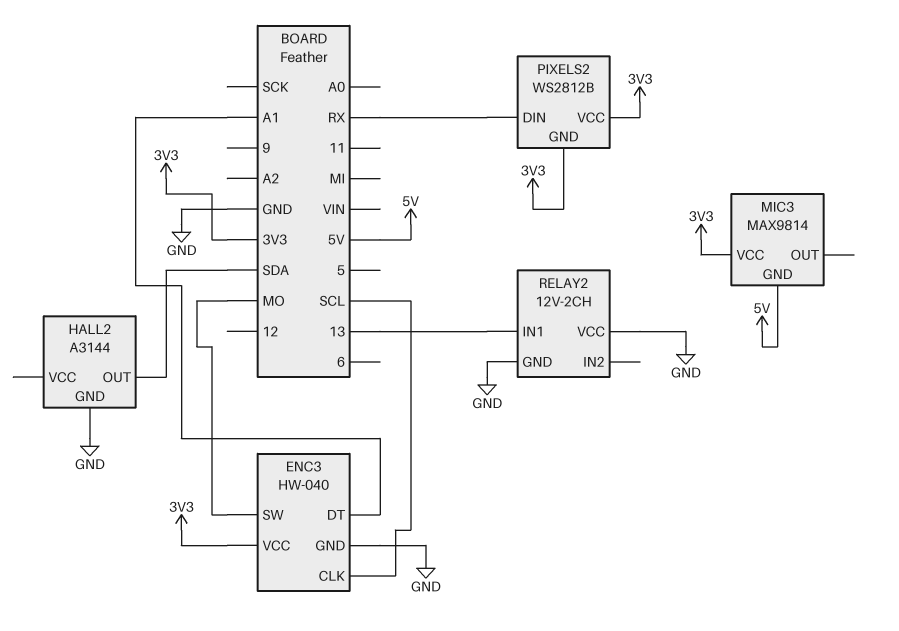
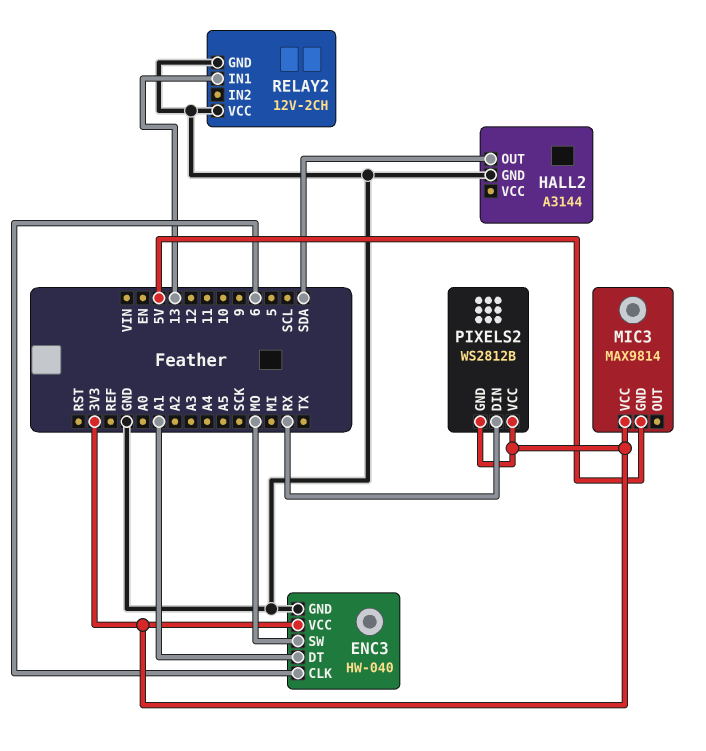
ENC3 pin CLK: SCL -> 6

